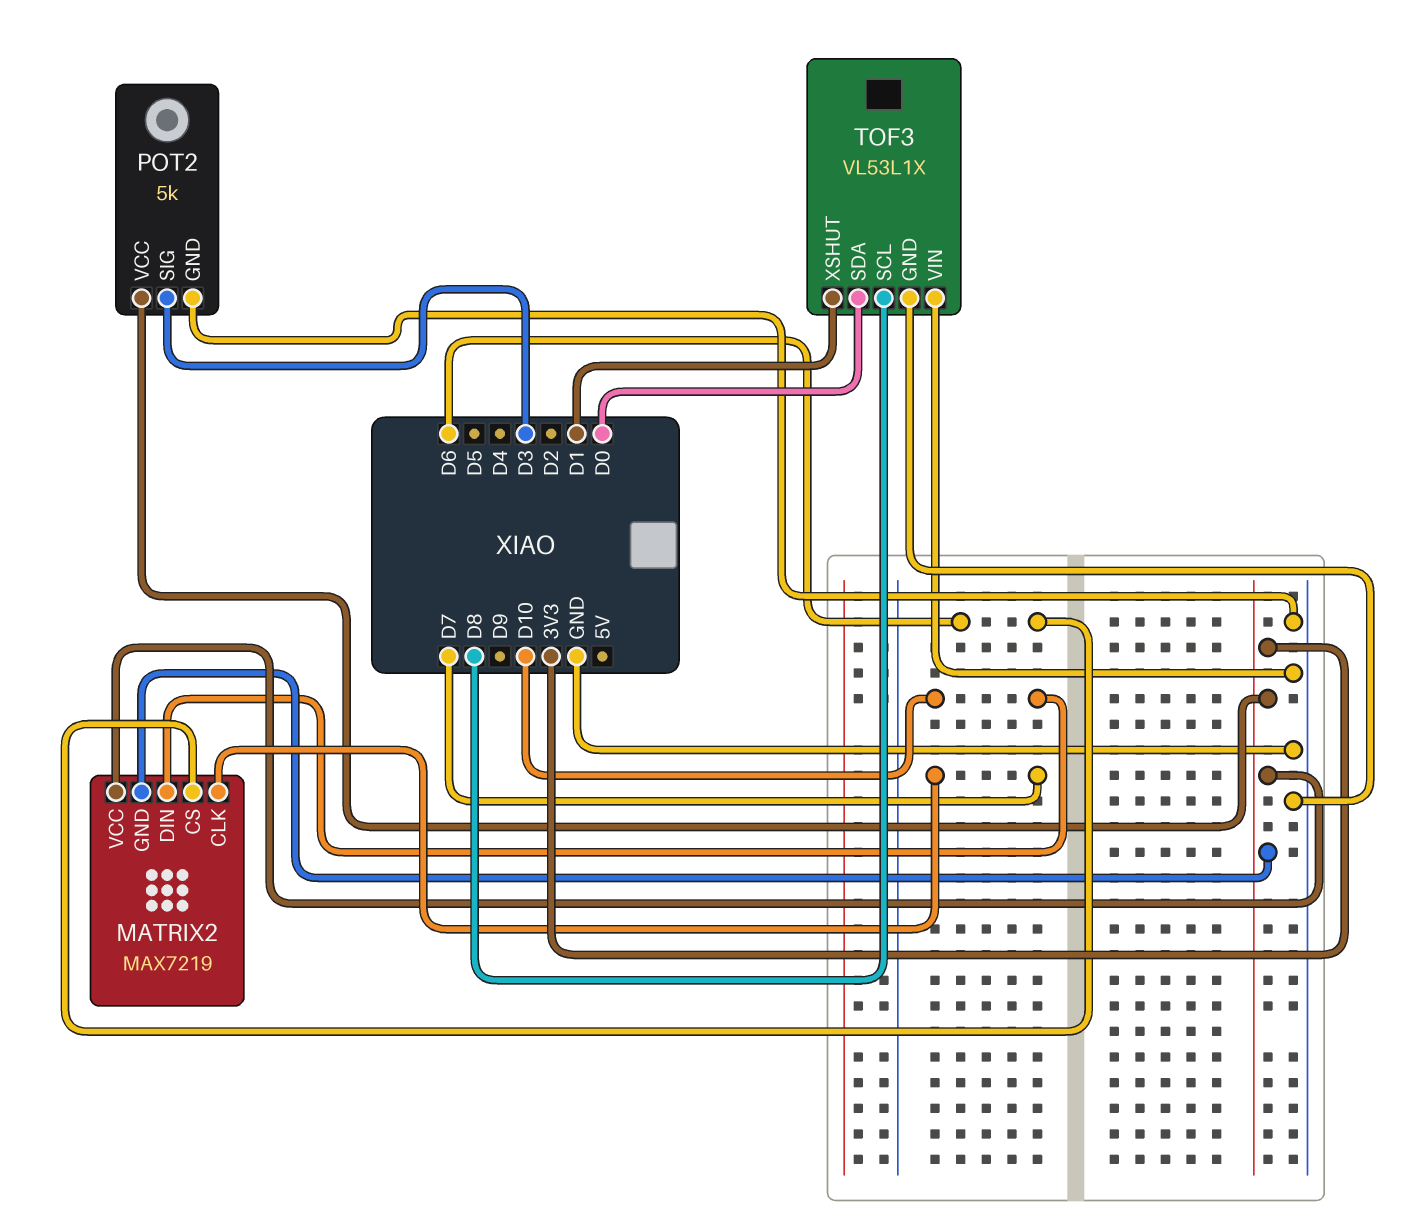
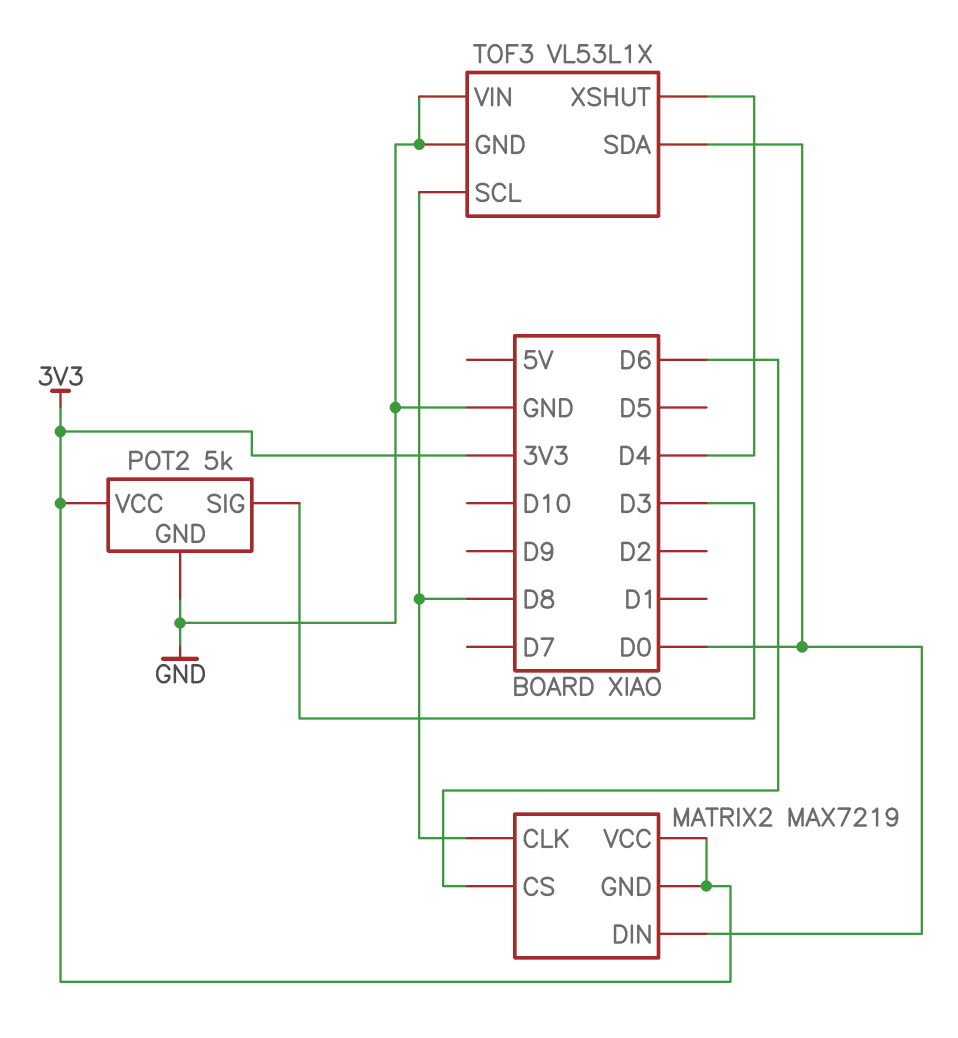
MATRIX2 pin CLK: D7 -> D8
MATRIX2 pin DIN: D10 -> D0
TOF3 pin XSHUT: D1 -> D4

